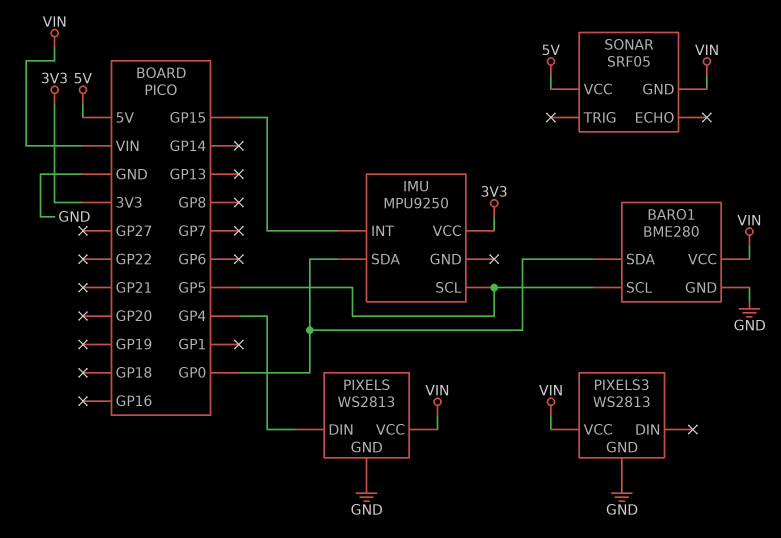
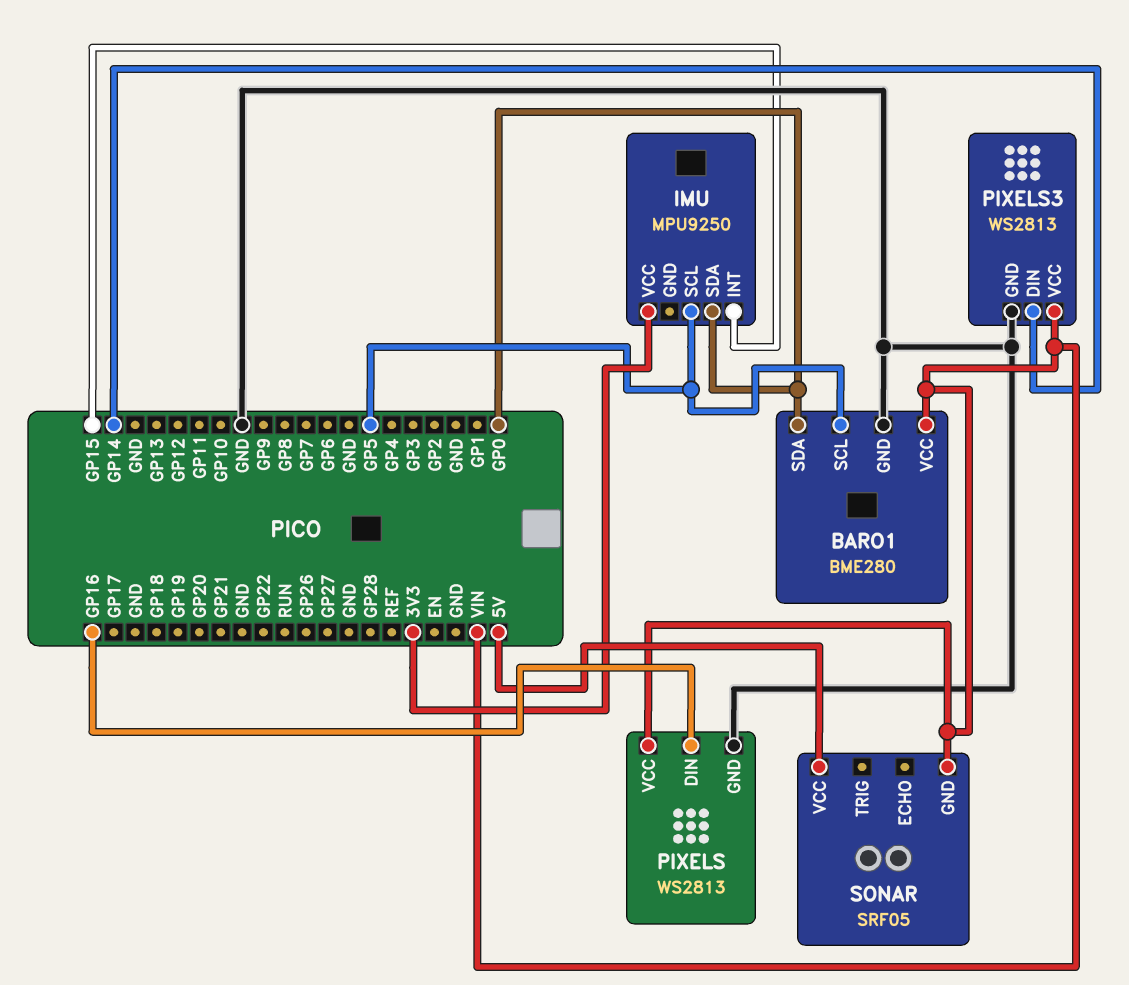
PIXELS pin DIN: GP4 -> GP16
PIXELS3 pin DIN: none -> GP14

